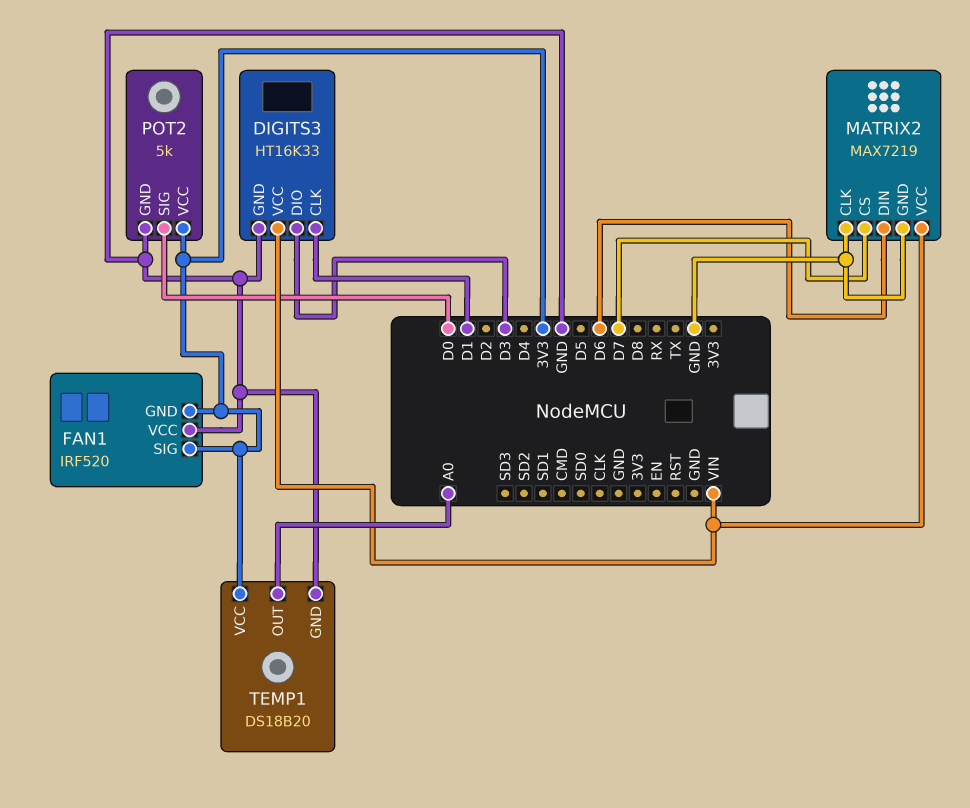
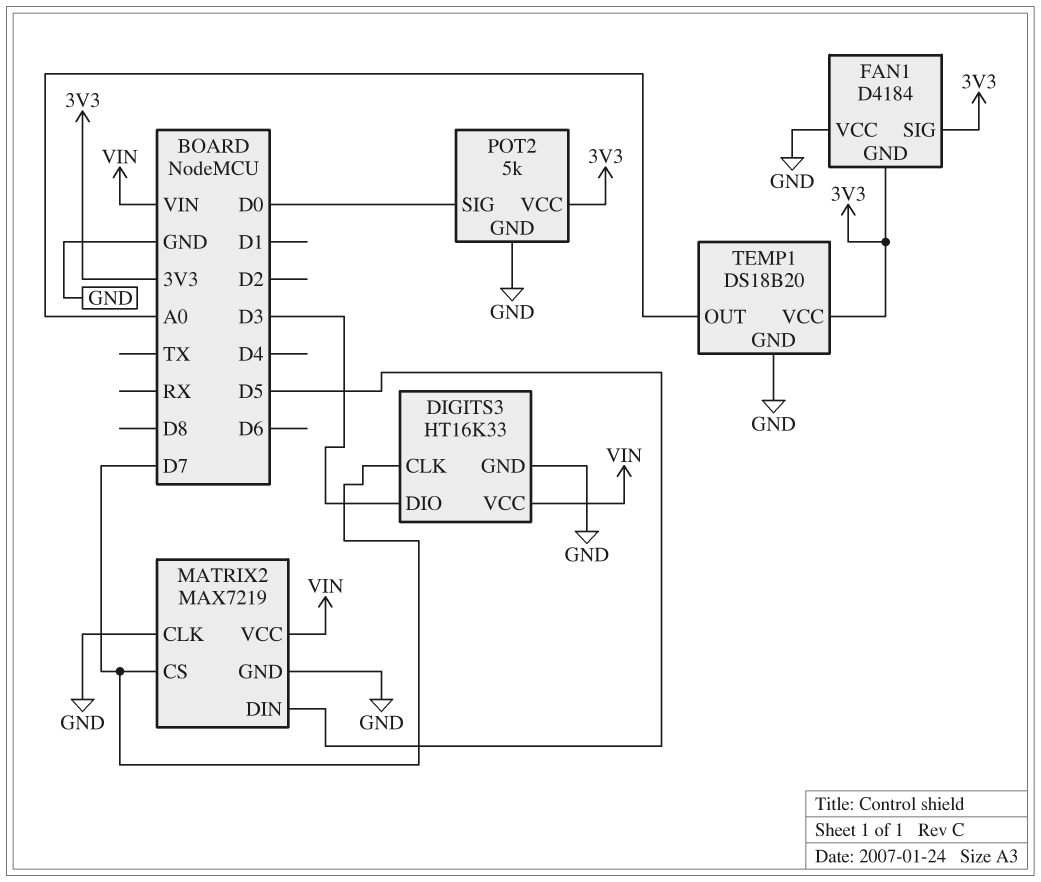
DIGITS3 pin CLK: D1 -> D7
FAN1: IRF520 -> D4184
MATRIX2 pin DIN: D6 -> D5

